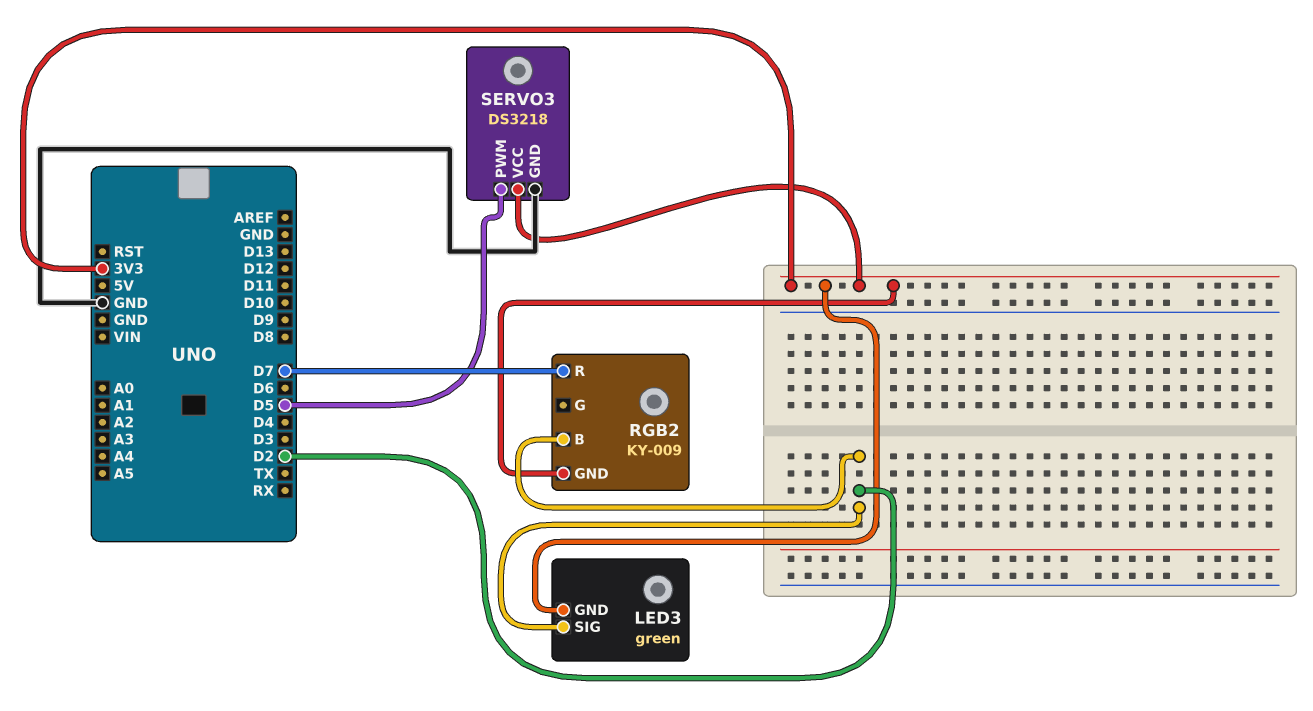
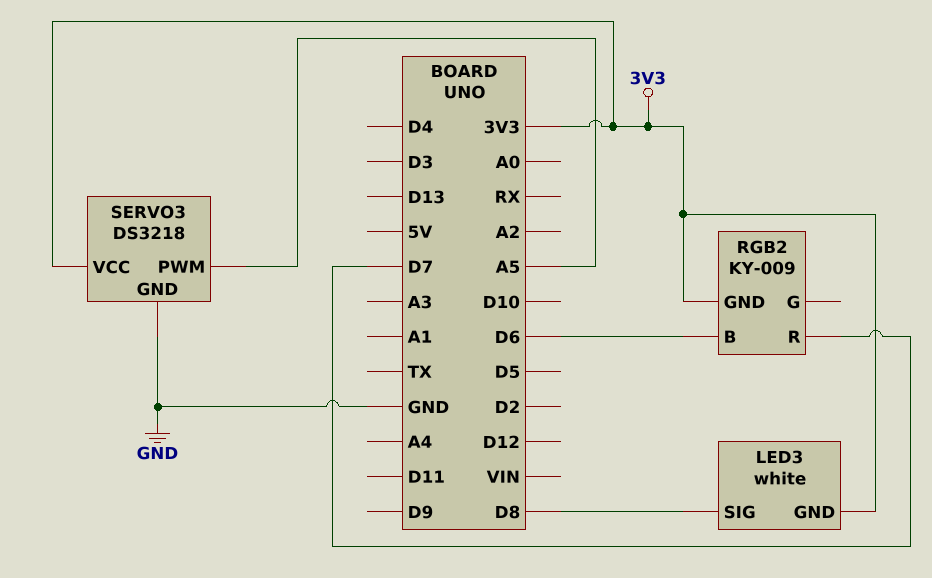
LED3: green -> white
LED3 pin SIG: D2 -> D8
RGB2 pin B: D2 -> D6
SERVO3 pin PWM: D5 -> A5

